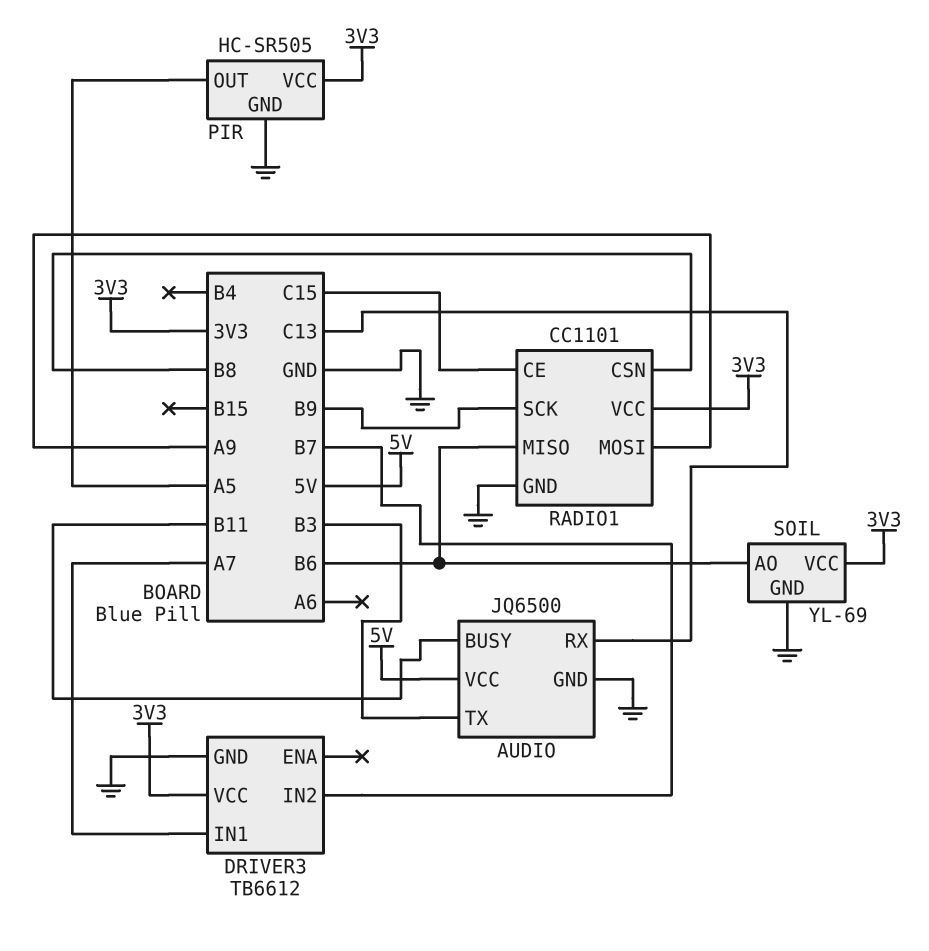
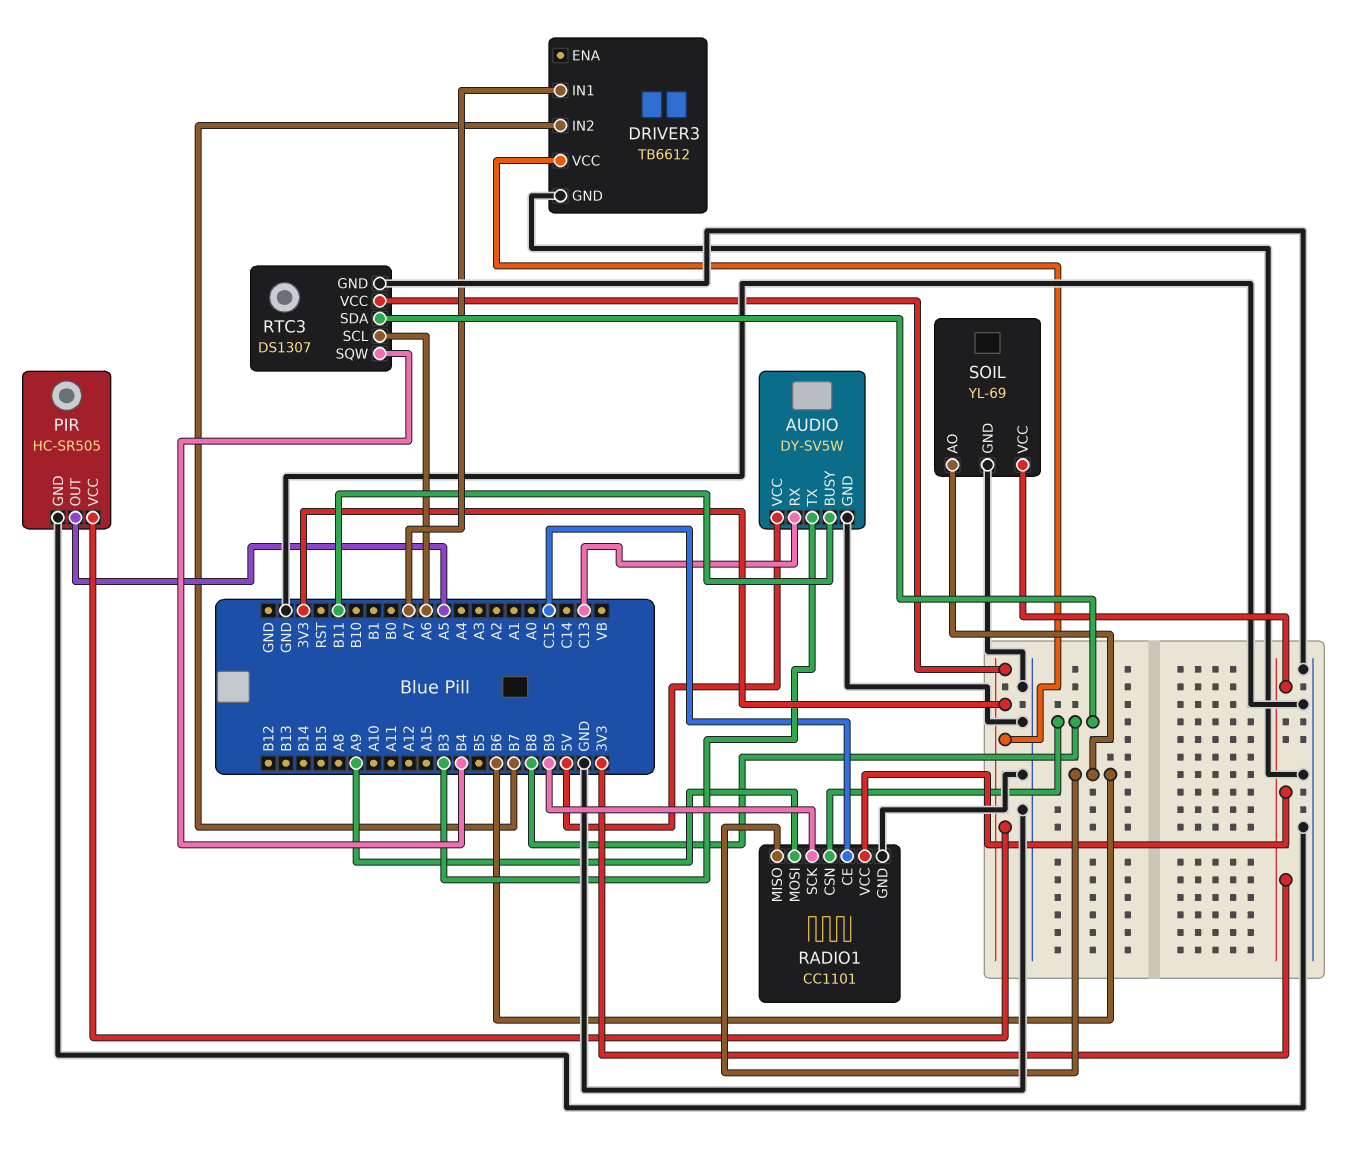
AUDIO: JQ6500 -> DY-SV5W
RTC3: none -> DS1307
RTC3 pin GND: none -> GND
RTC3 pin SCL: none -> A6
RTC3 pin SDA: none -> B8
RTC3 pin SQW: none -> B4
RTC3 pin VCC: none -> 3V3

